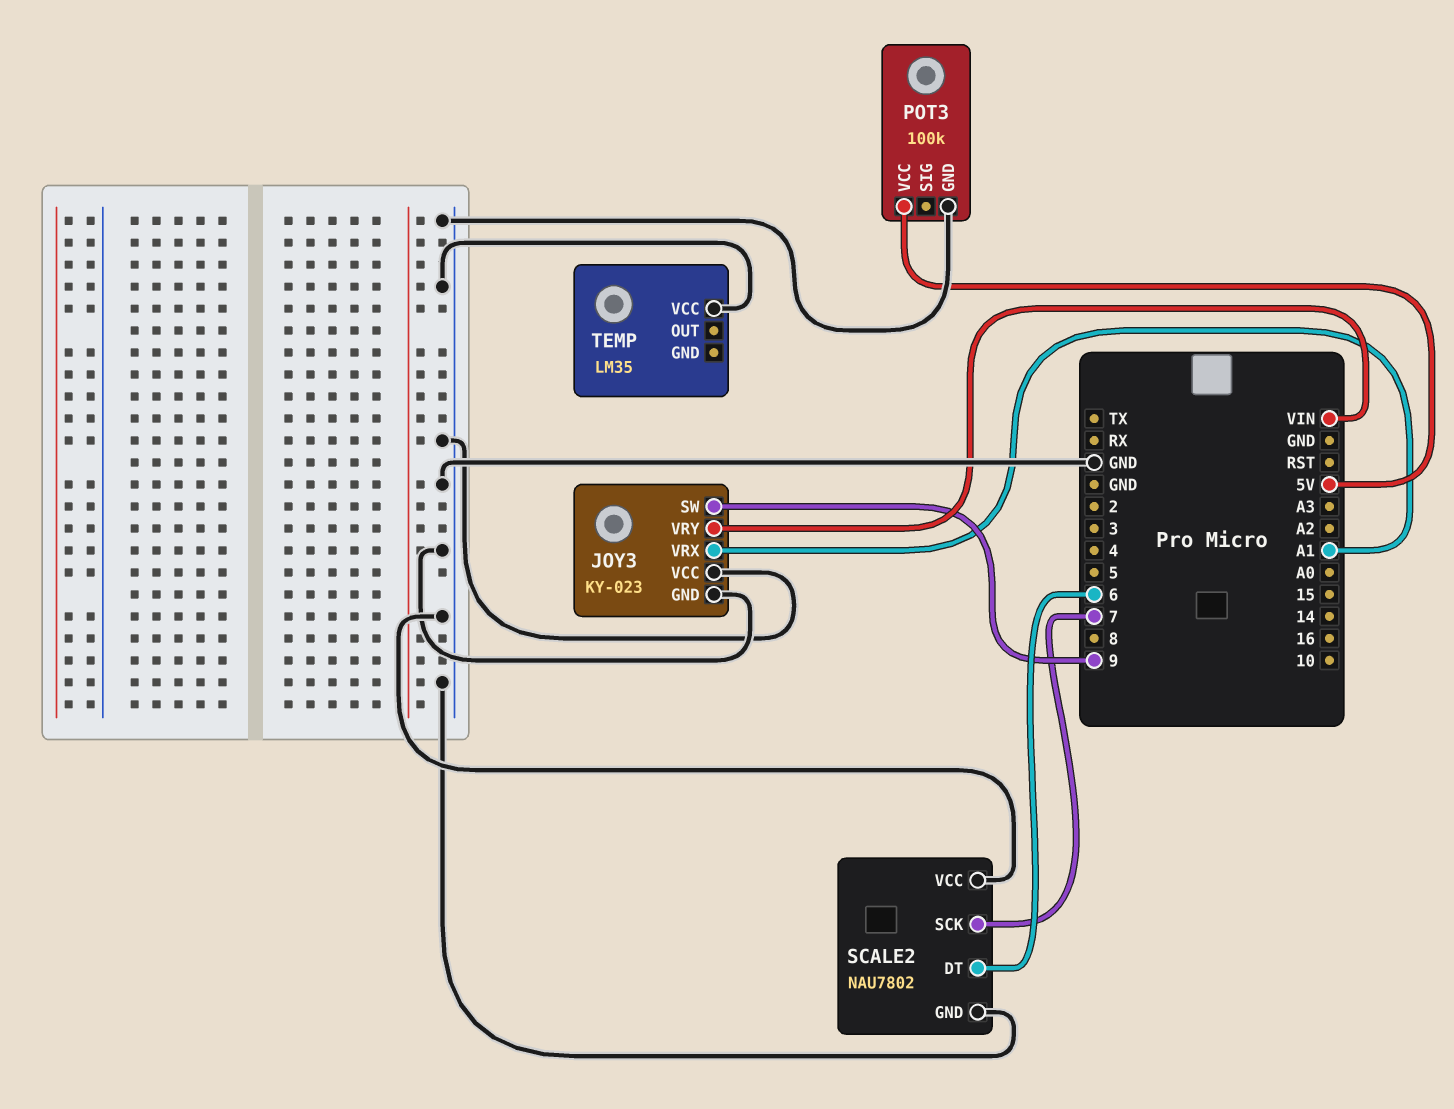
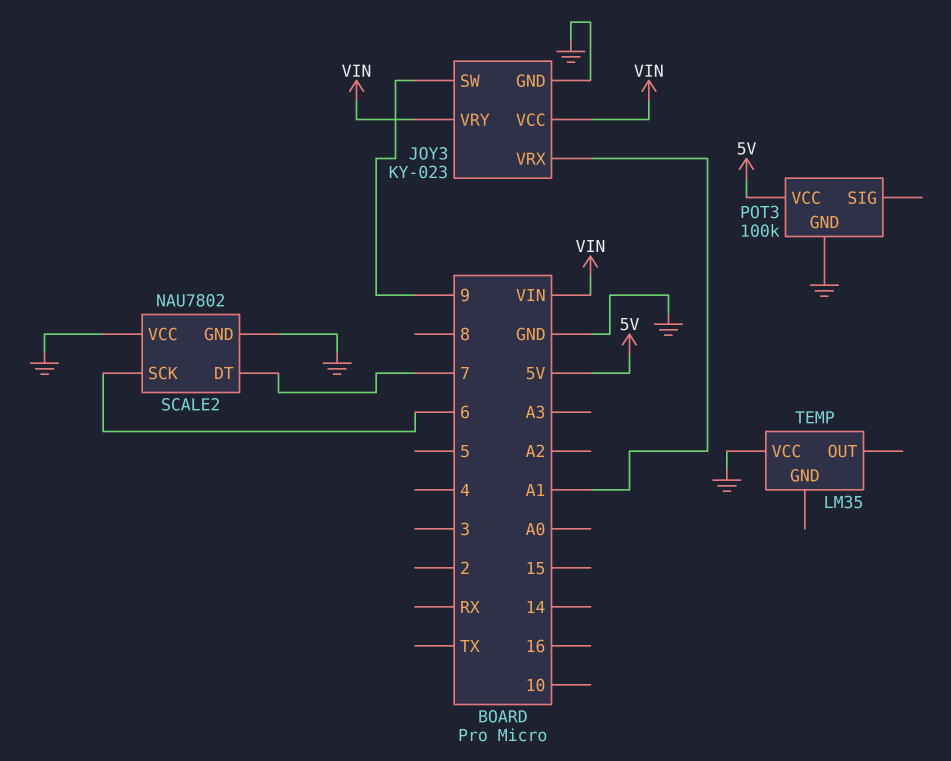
JOY3 pin VCC: GND -> VIN
SCALE2 pin DT: 6 -> 7
SCALE2 pin SCK: 7 -> 6

